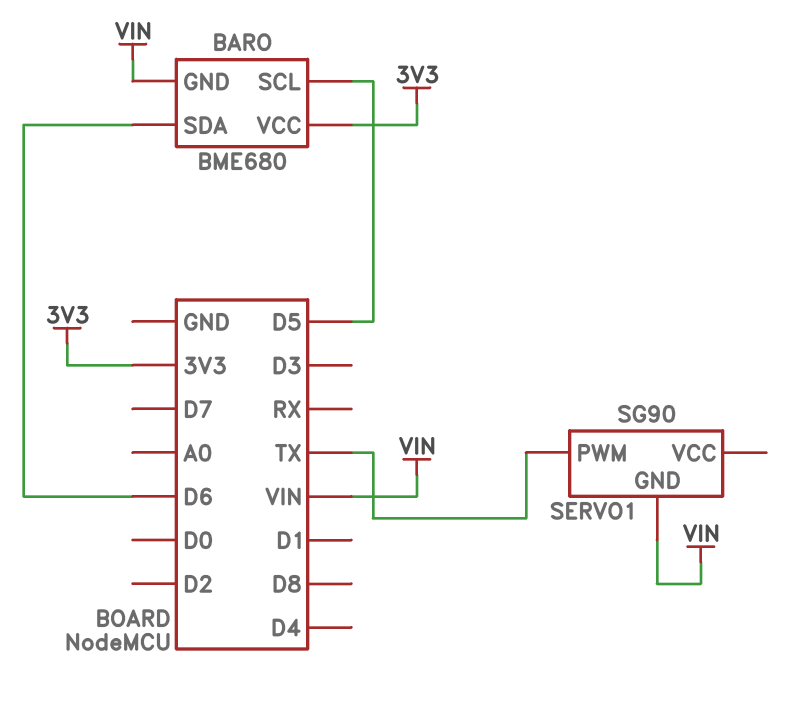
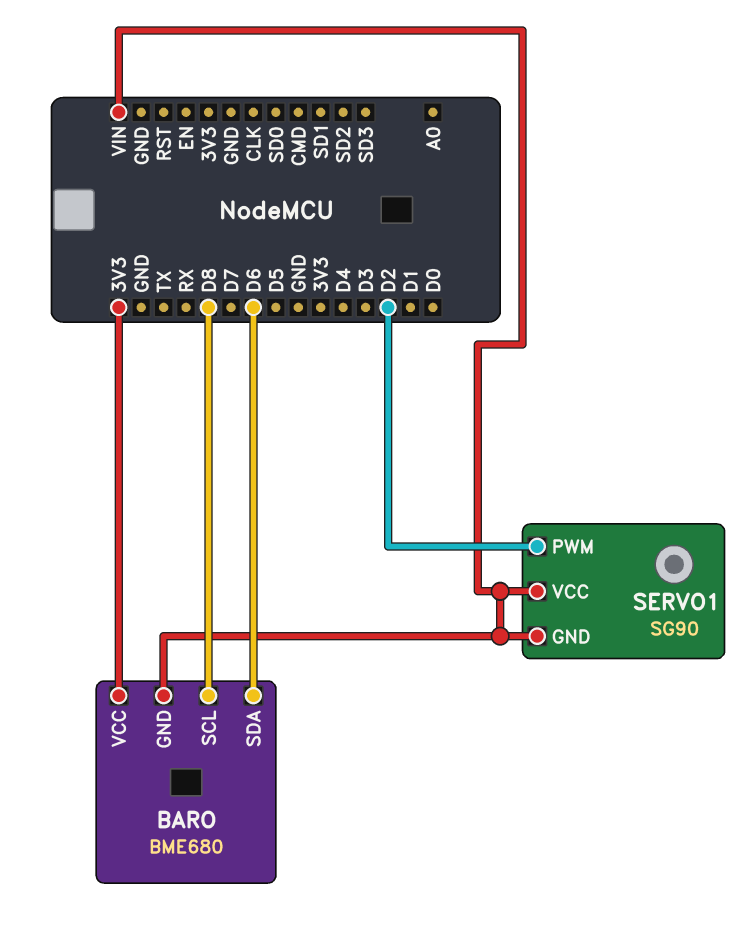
BARO pin SCL: D5 -> D8
SERVO1 pin PWM: TX -> D2
SERVO1 pin VCC: none -> VIN

